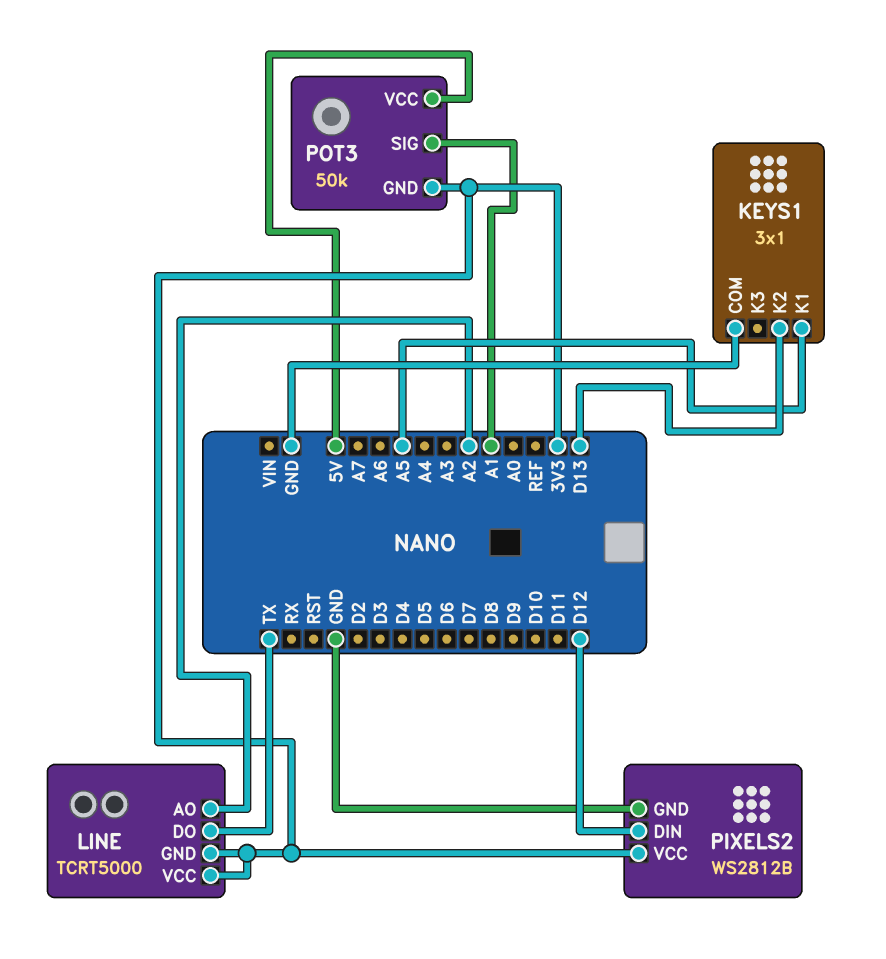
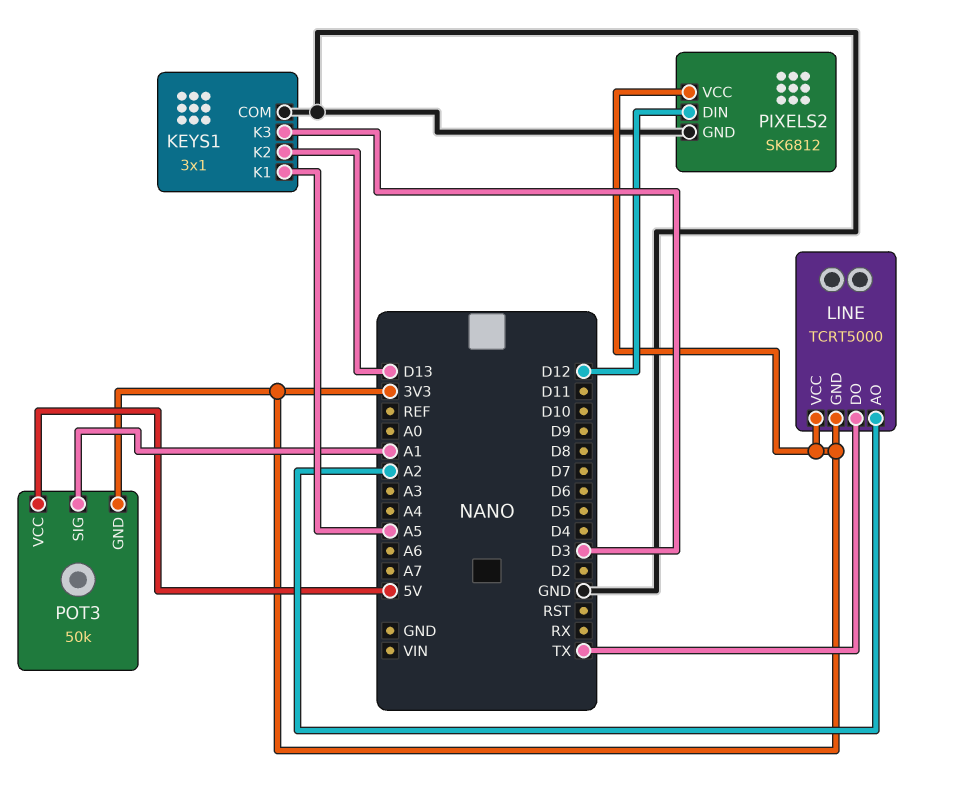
KEYS1 pin K3: none -> D3
PIXELS2: WS2812B -> SK6812

